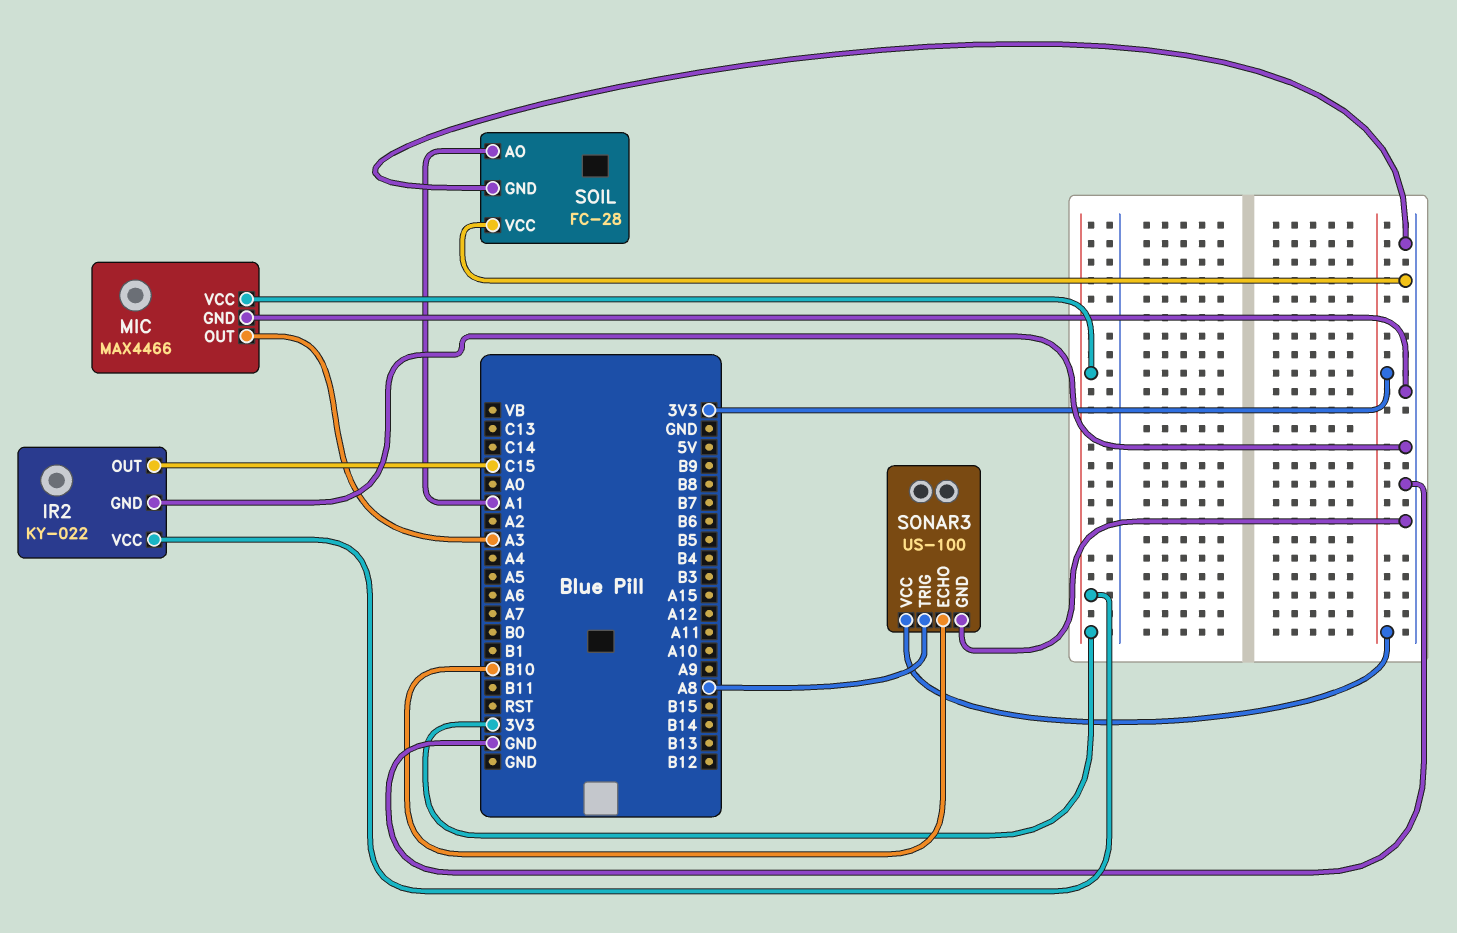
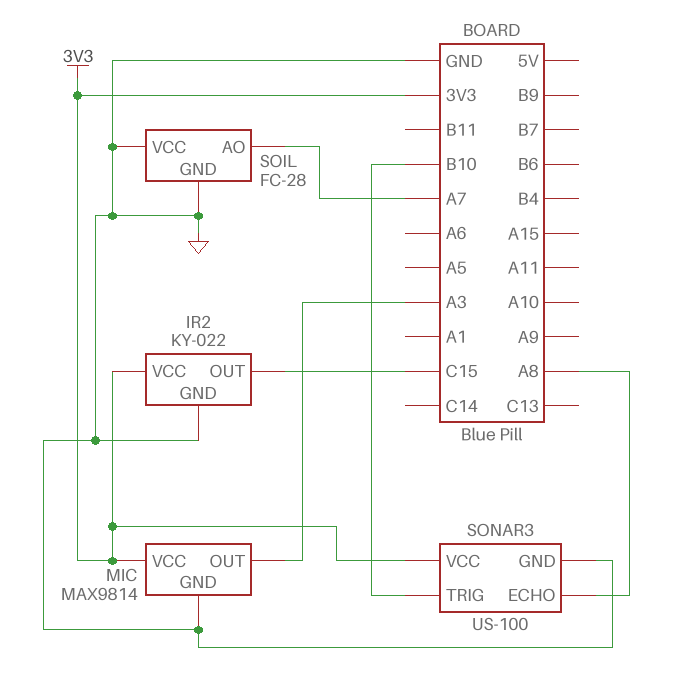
MIC: MAX4466 -> MAX9814
SOIL pin AO: A1 -> A7
SONAR3 pin ECHO: B10 -> A8
SONAR3 pin TRIG: A8 -> B10

